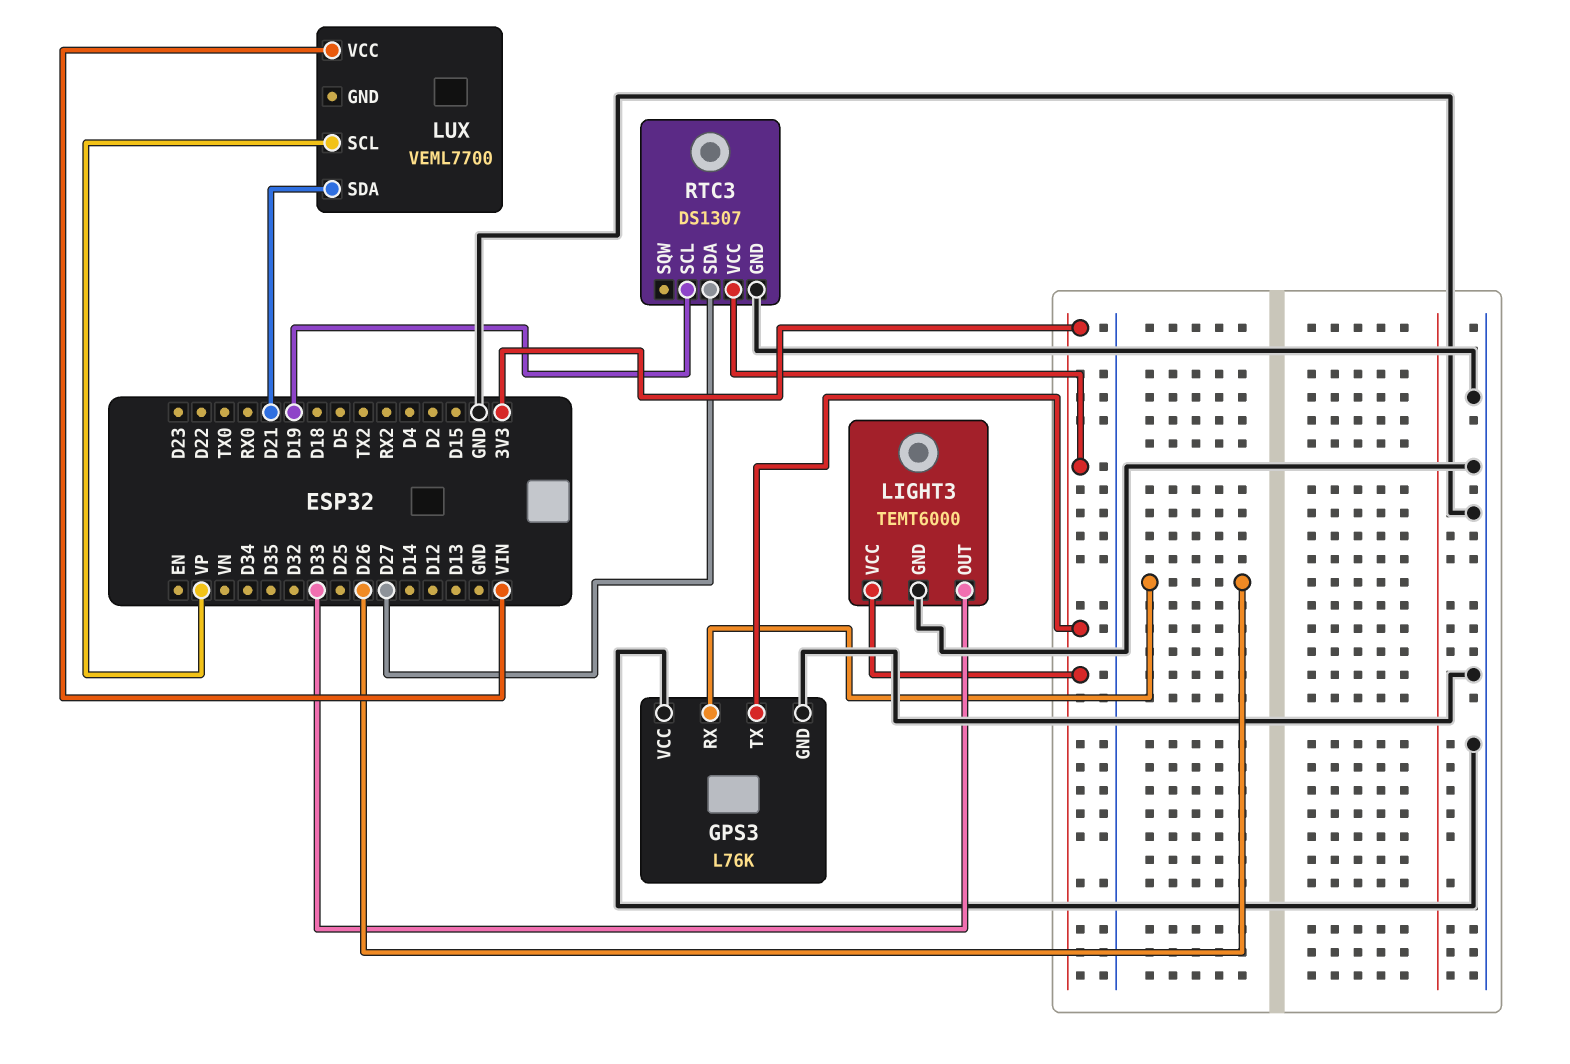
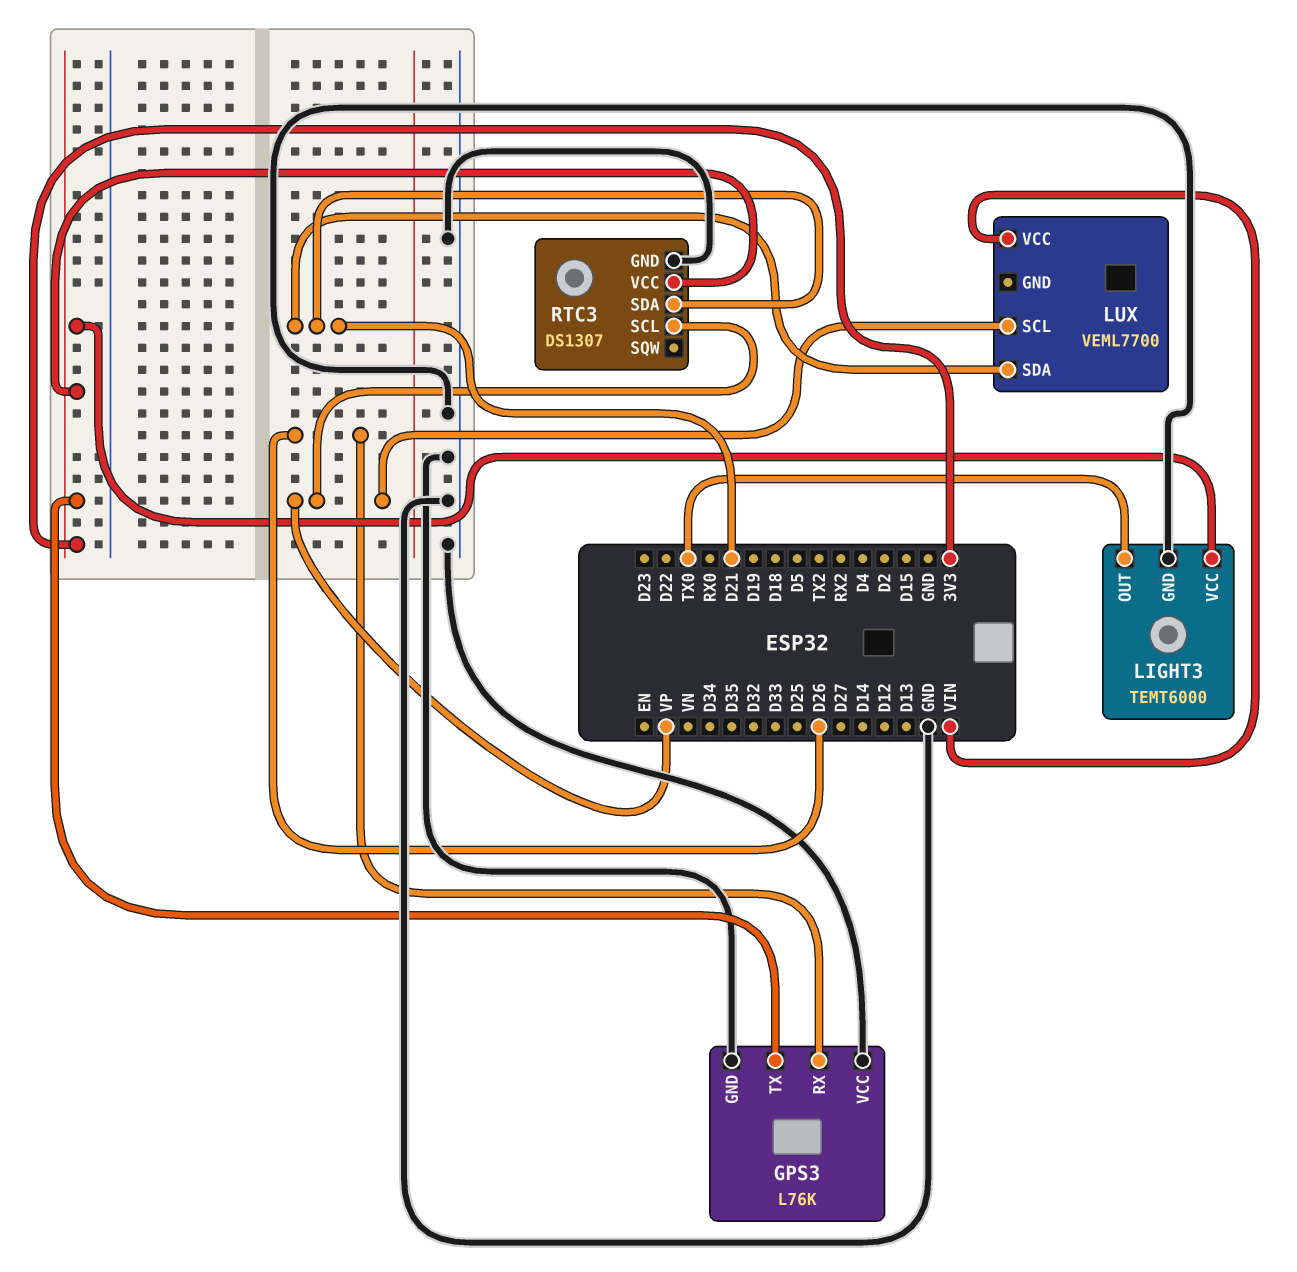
LIGHT3 pin OUT: D33 -> TX0
RTC3 pin SCL: D19 -> VP
RTC3 pin SDA: D27 -> D21

